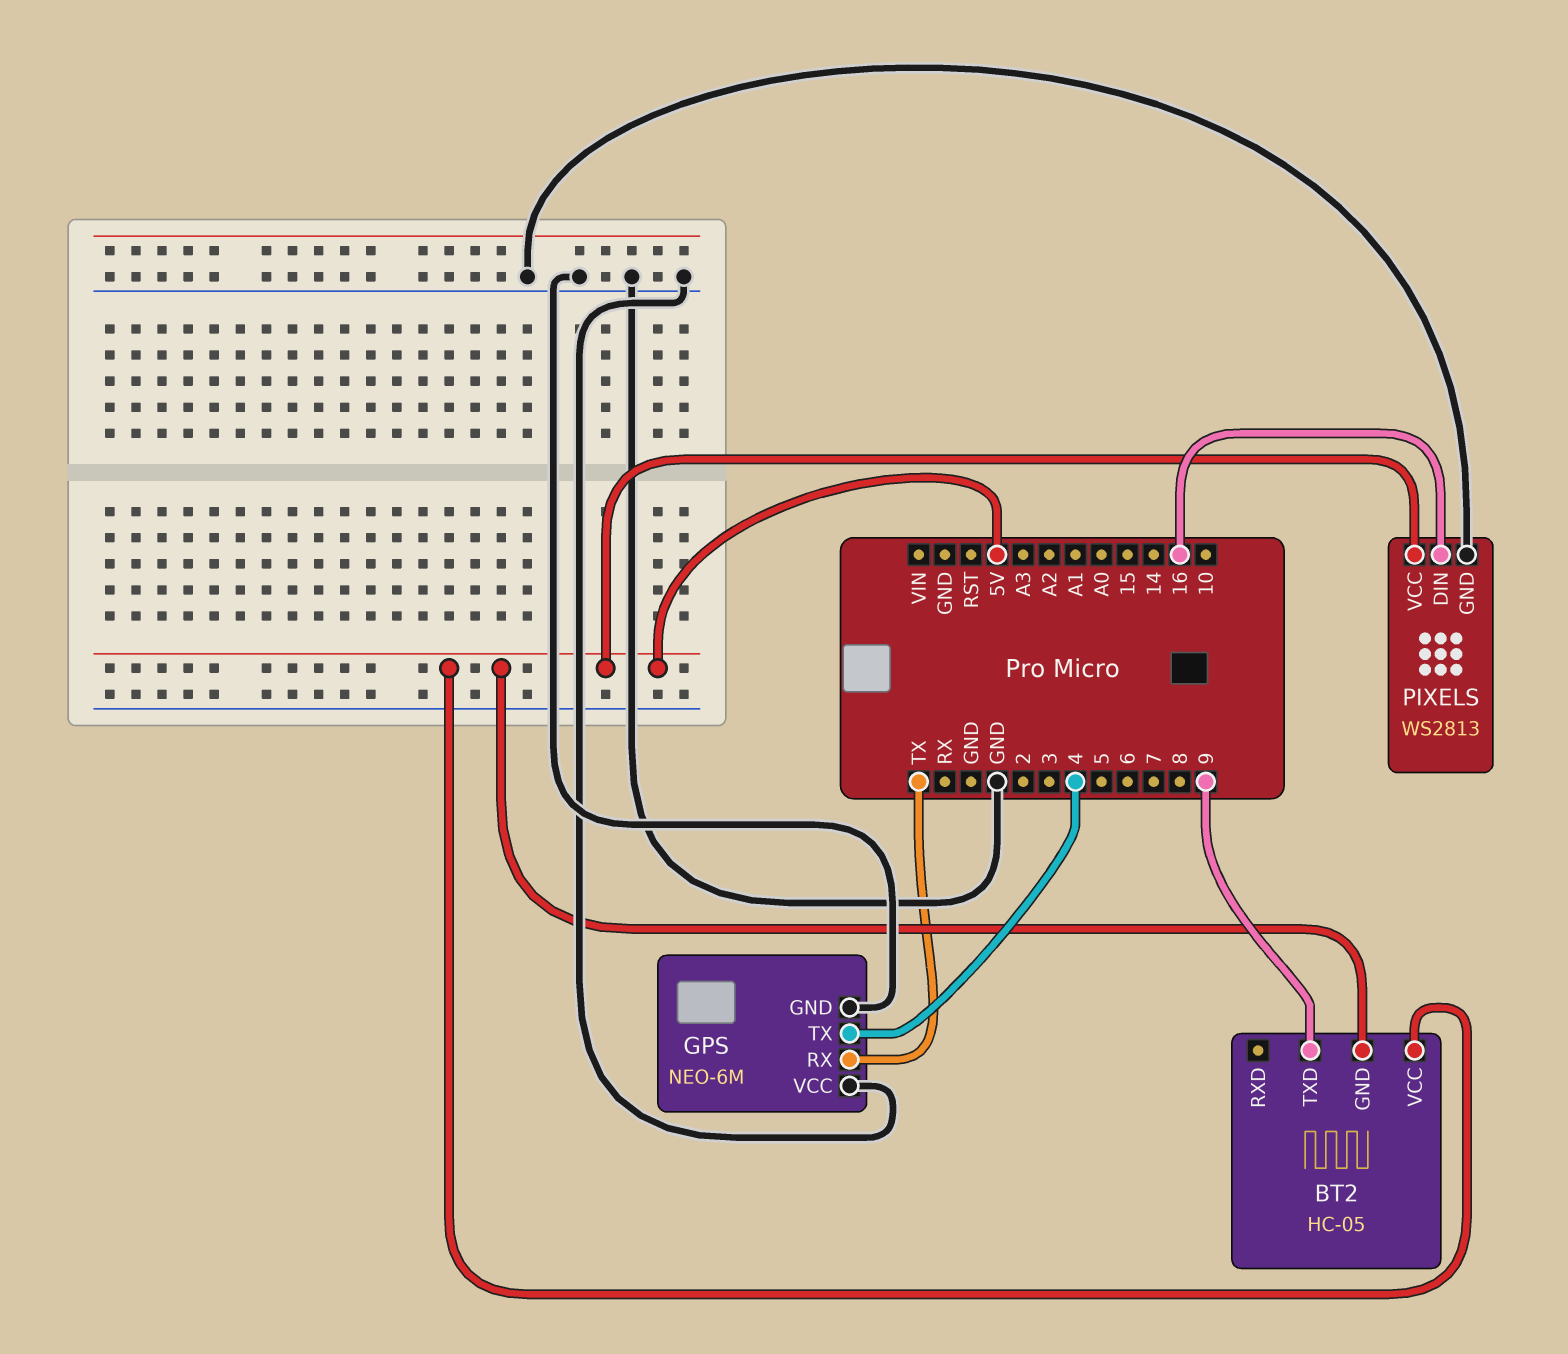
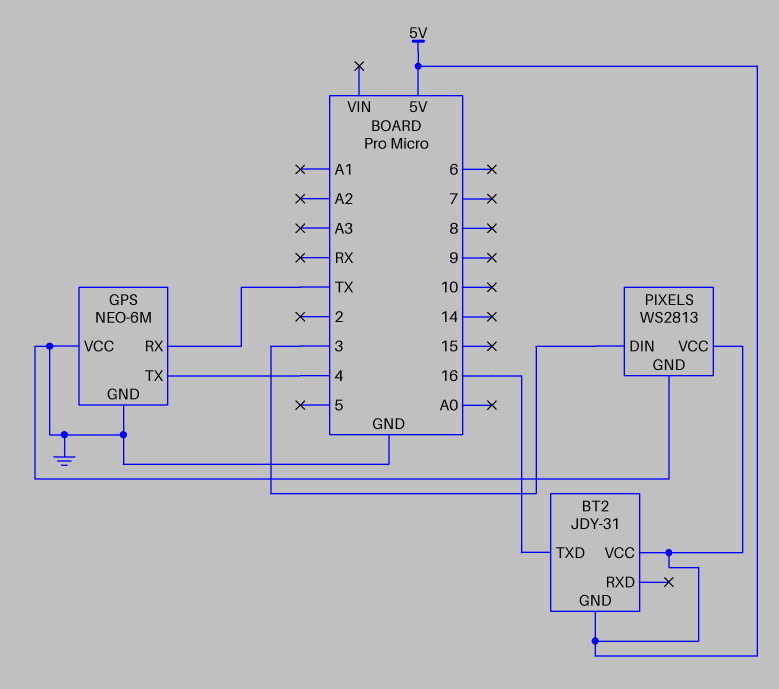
BT2: HC-05 -> JDY-31
BT2 pin TXD: 9 -> 16
PIXELS pin DIN: 16 -> 3

